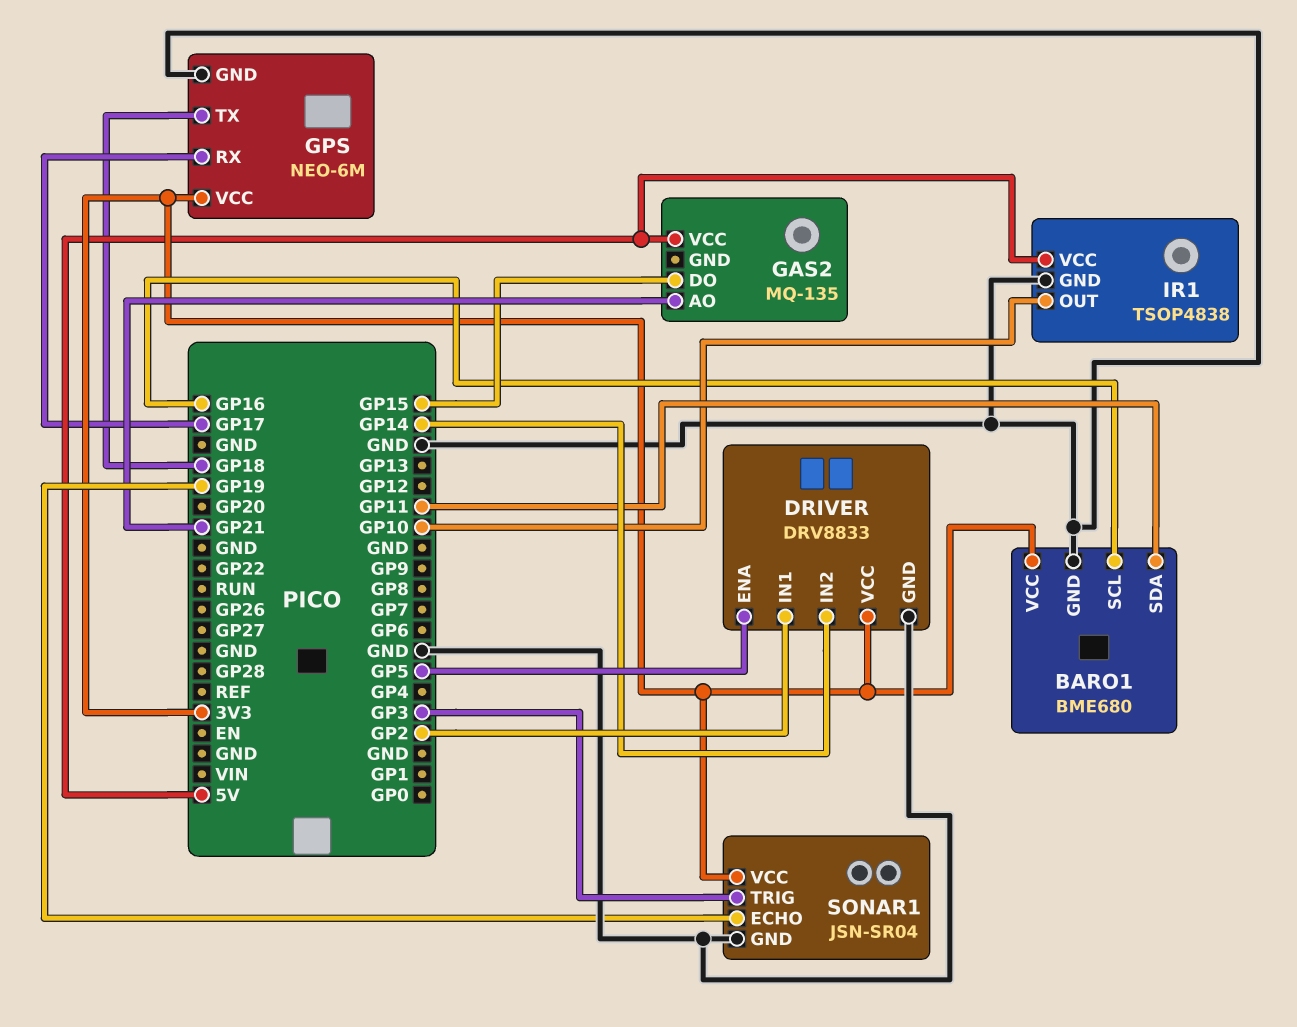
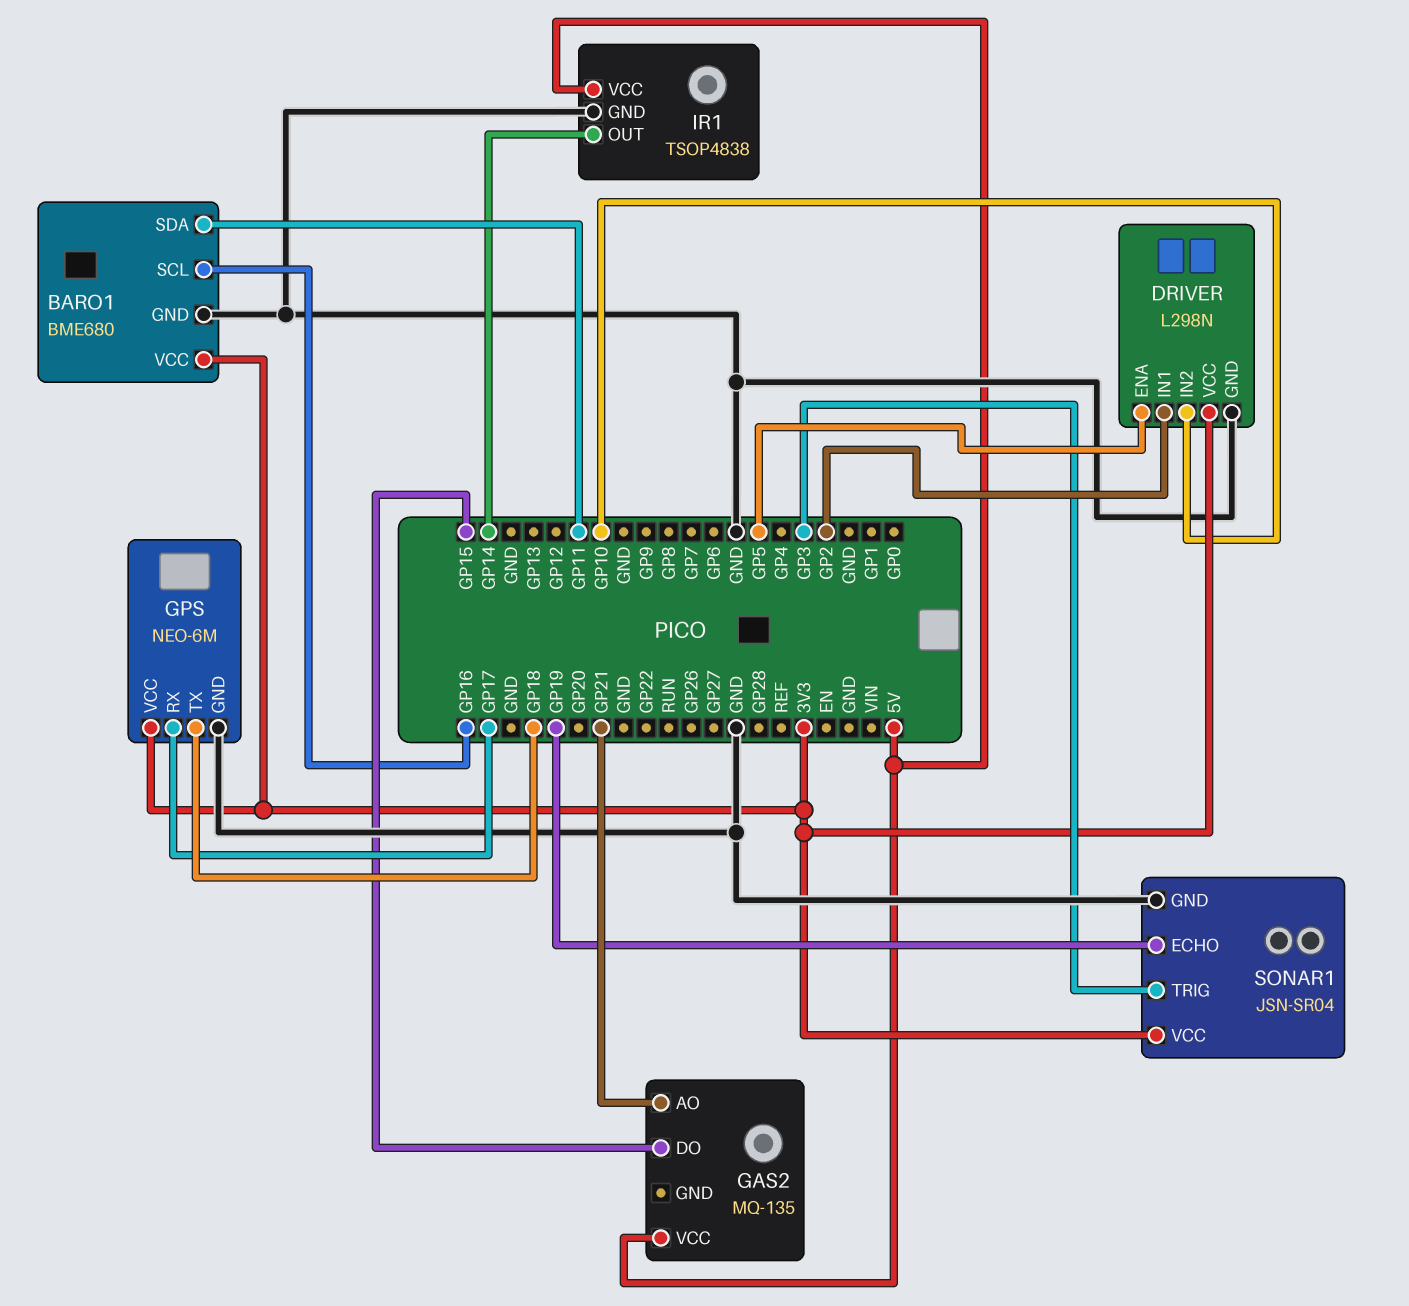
DRIVER: DRV8833 -> L298N
DRIVER pin IN2: GP14 -> GP10
IR1 pin OUT: GP10 -> GP14

